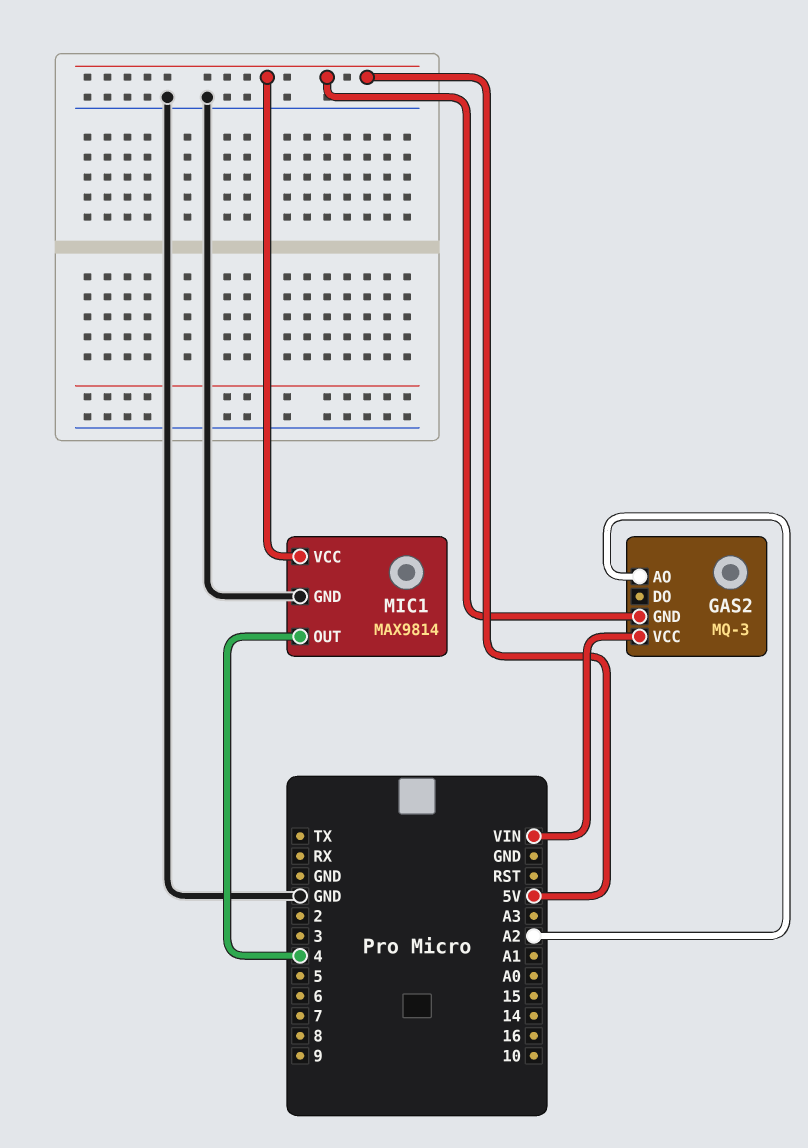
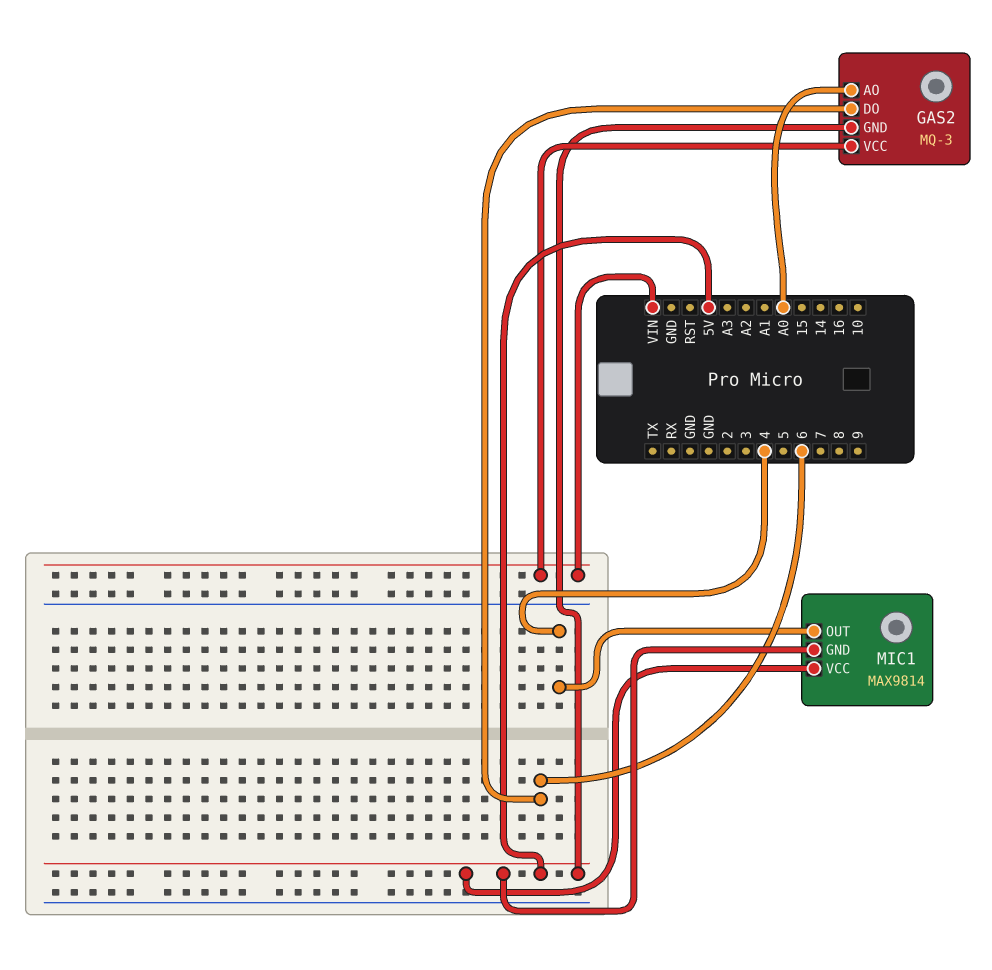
GAS2 pin AO: A2 -> A0
GAS2 pin DO: none -> 6
MIC1 pin GND: GND -> 5V

